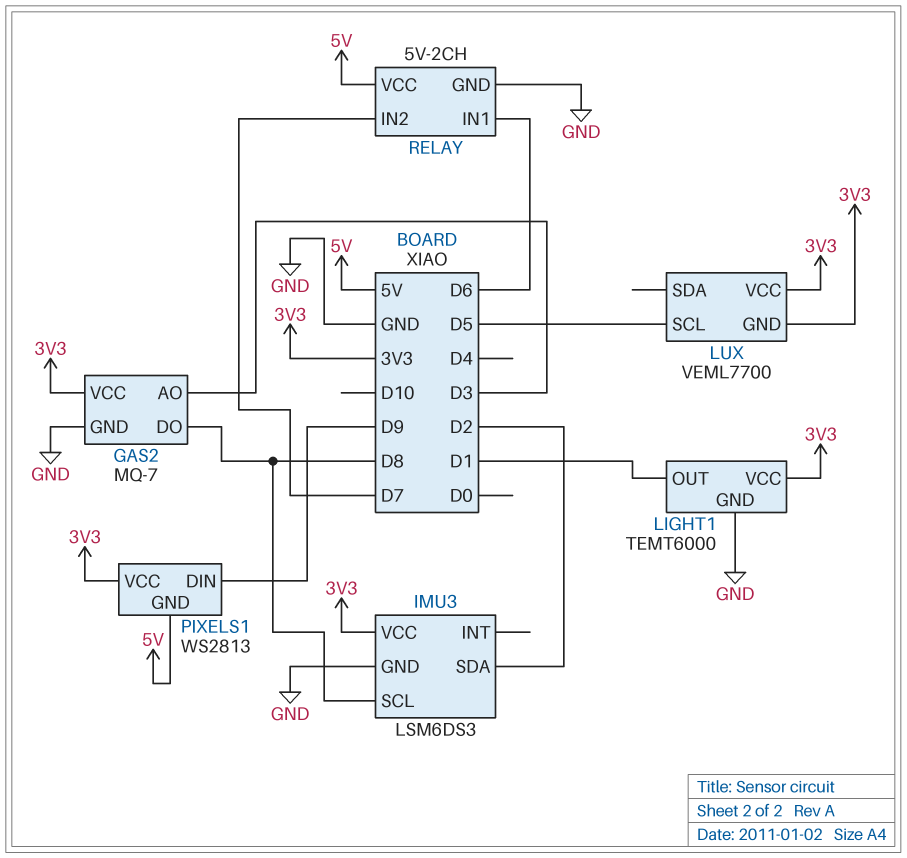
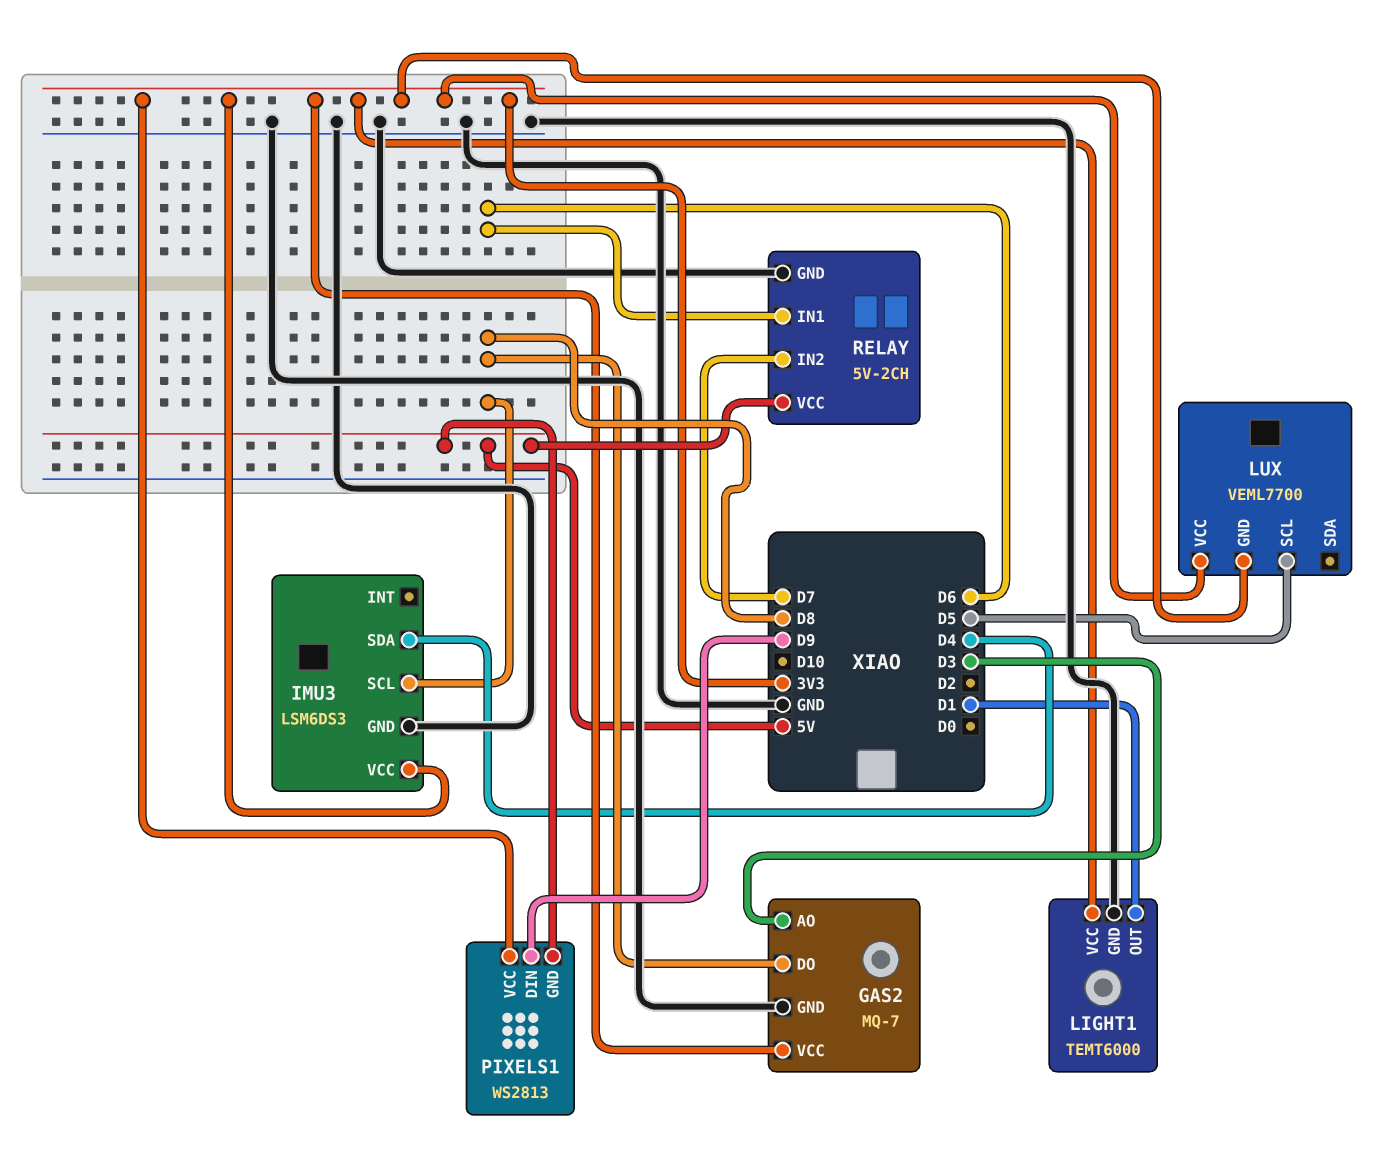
IMU3 pin SDA: D2 -> D4

